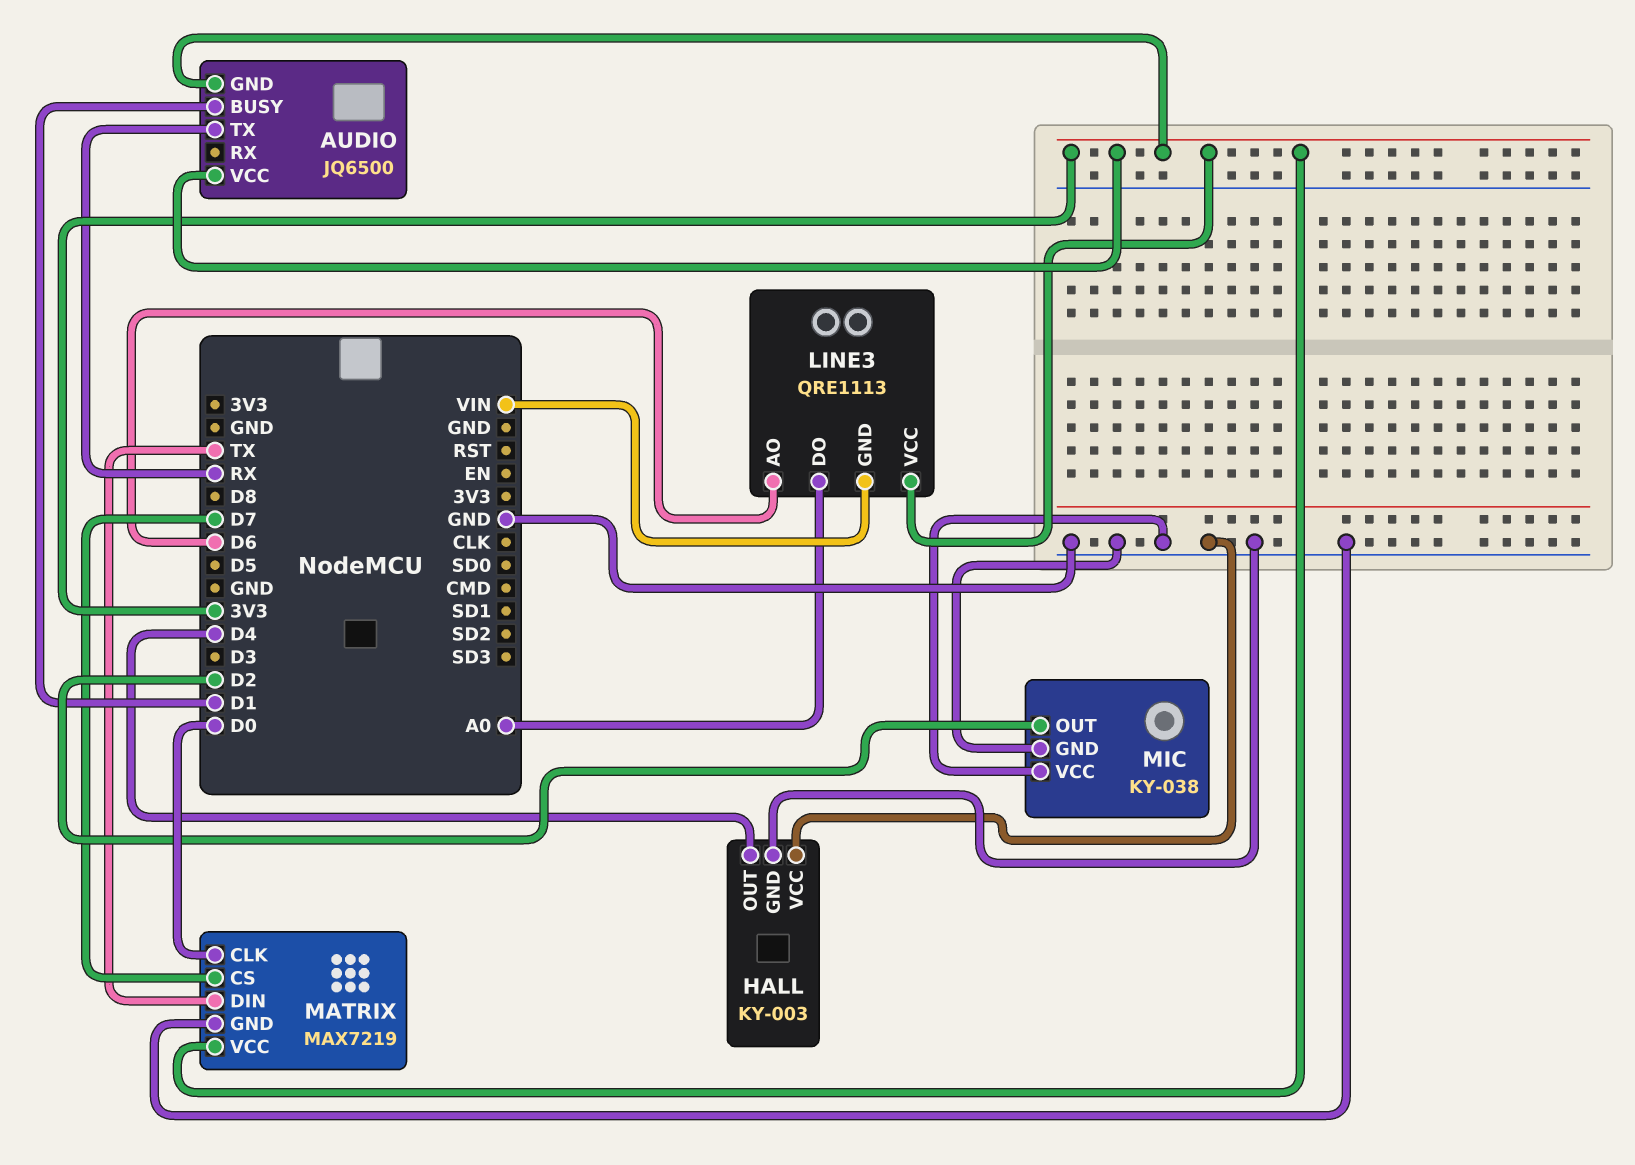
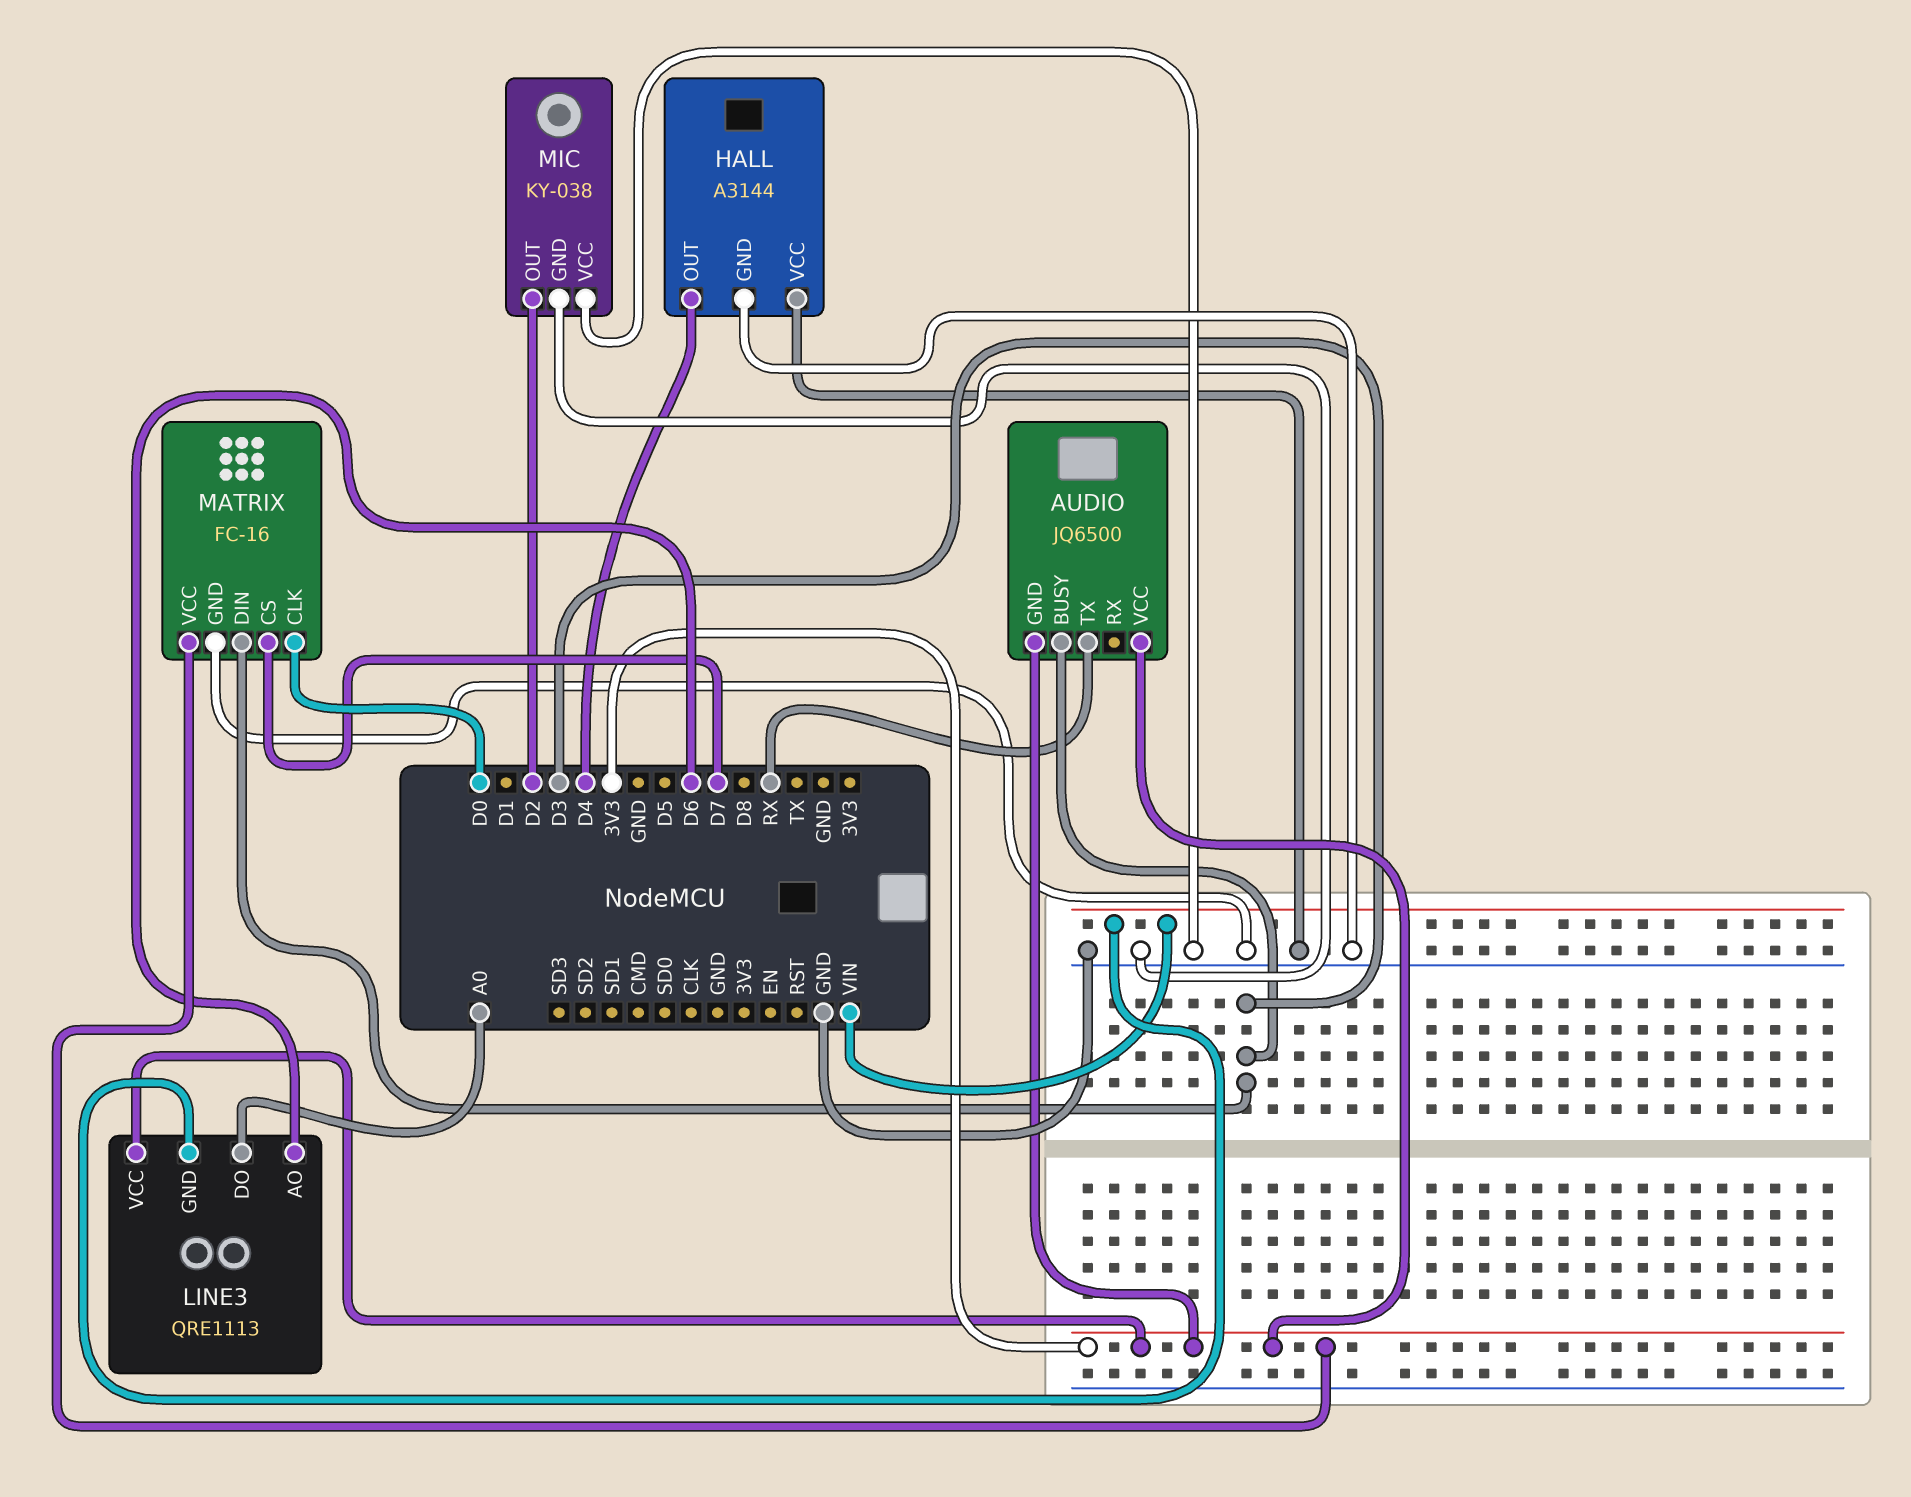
AUDIO pin BUSY: D1 -> D3
HALL: KY-003 -> A3144
MATRIX: MAX7219 -> FC-16
MATRIX pin DIN: TX -> D3

